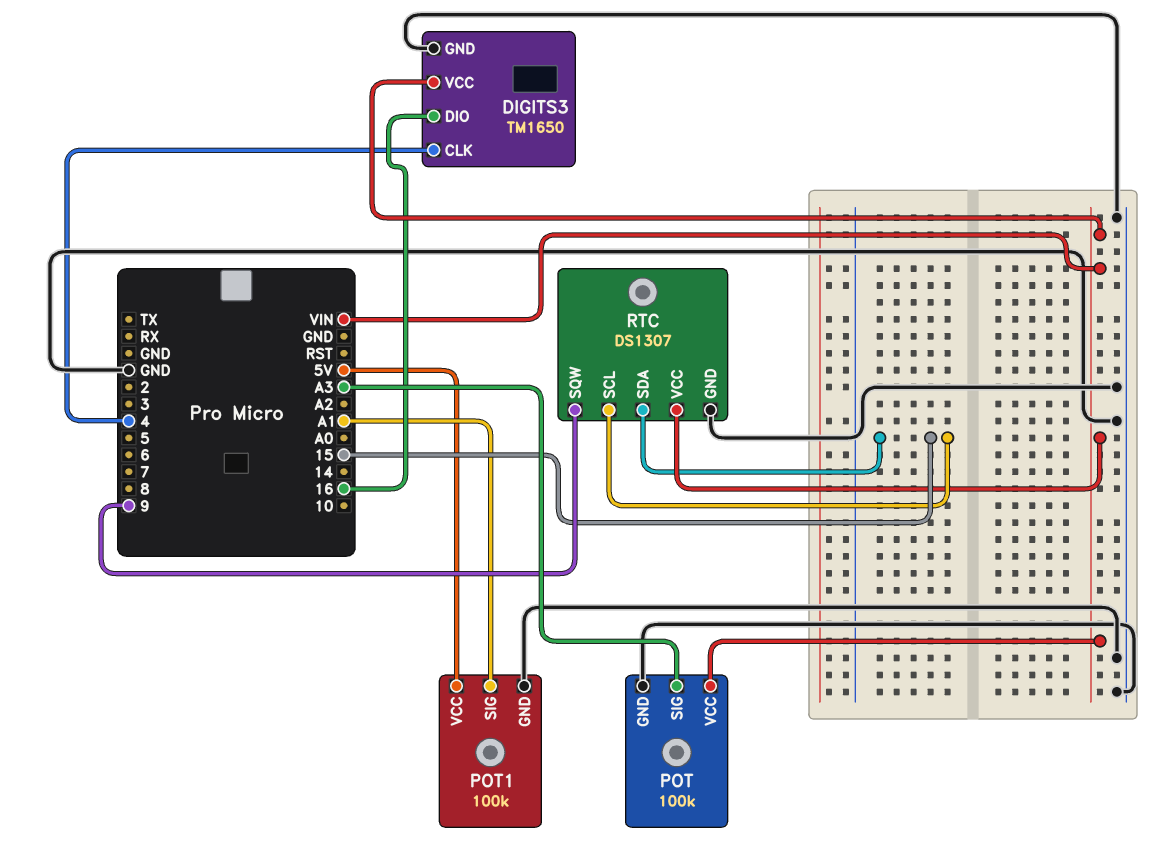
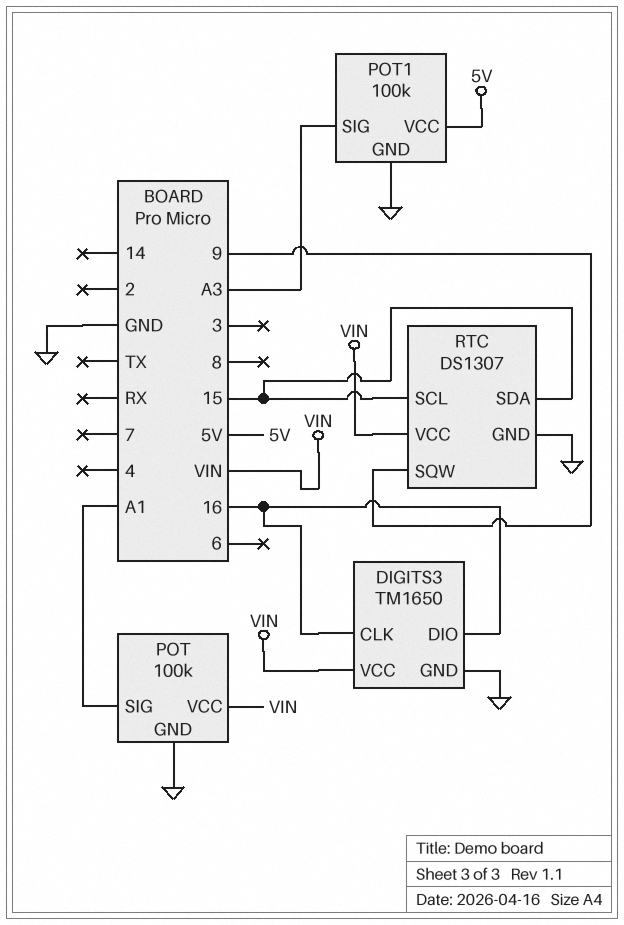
DIGITS3 pin CLK: 4 -> 16
POT pin SIG: A3 -> A1
POT1 pin SIG: A1 -> A3

